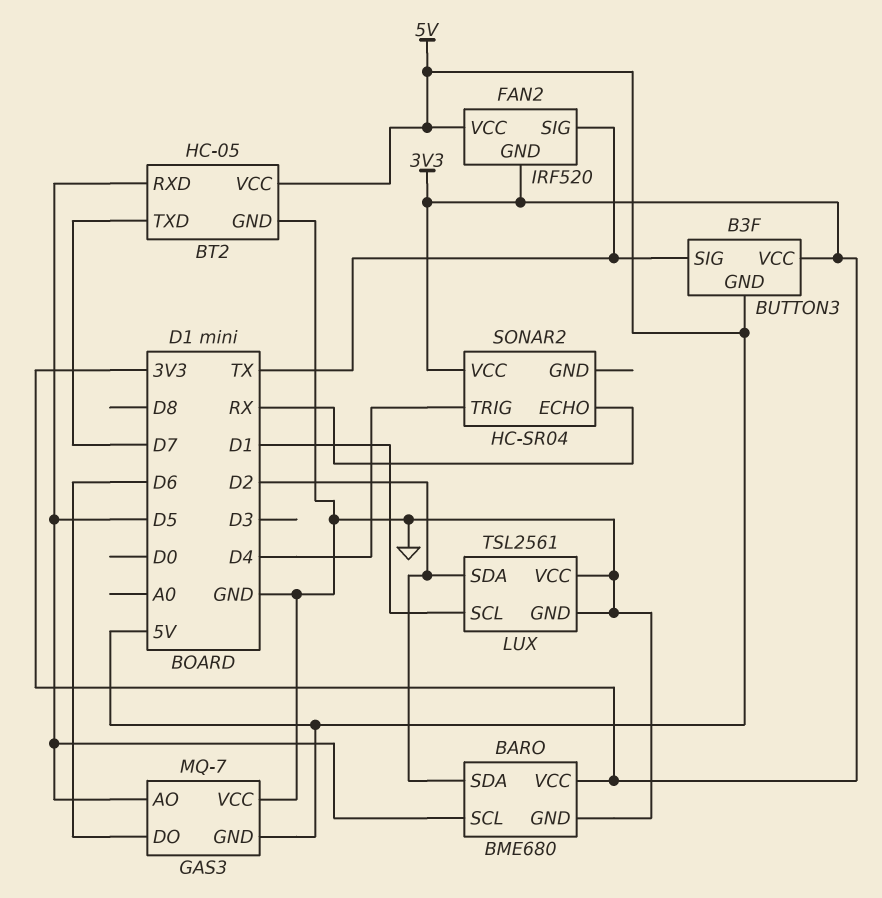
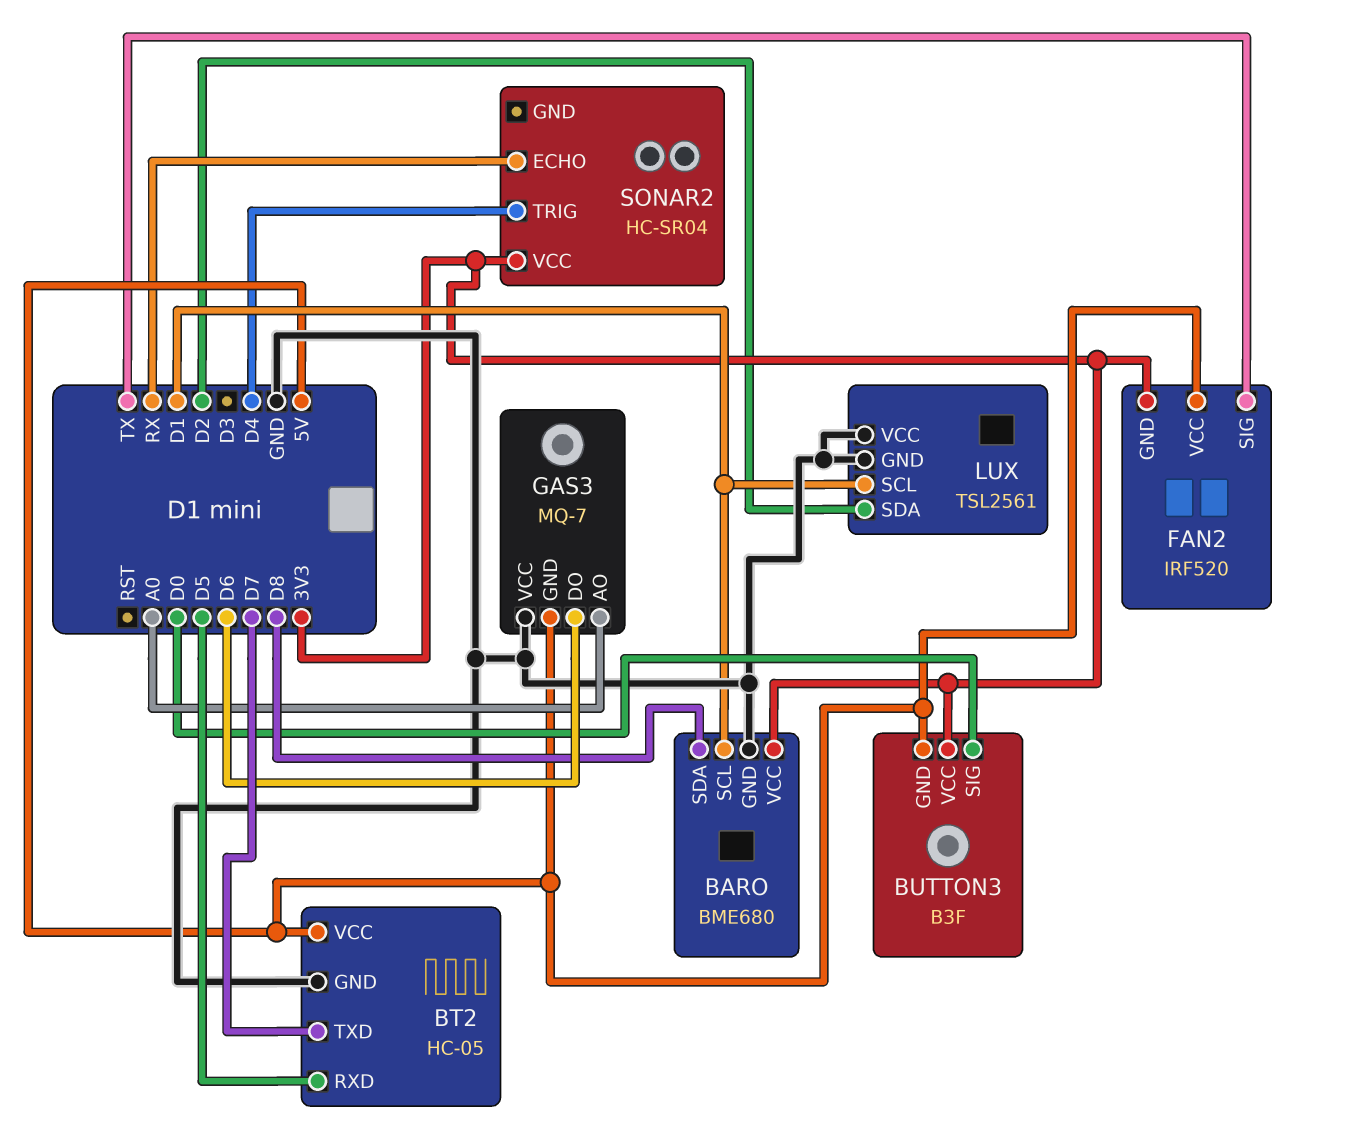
BARO pin SCL: D5 -> D1
BARO pin SDA: D2 -> D8
BUTTON3 pin SIG: TX -> D0
GAS3 pin AO: D5 -> A0

